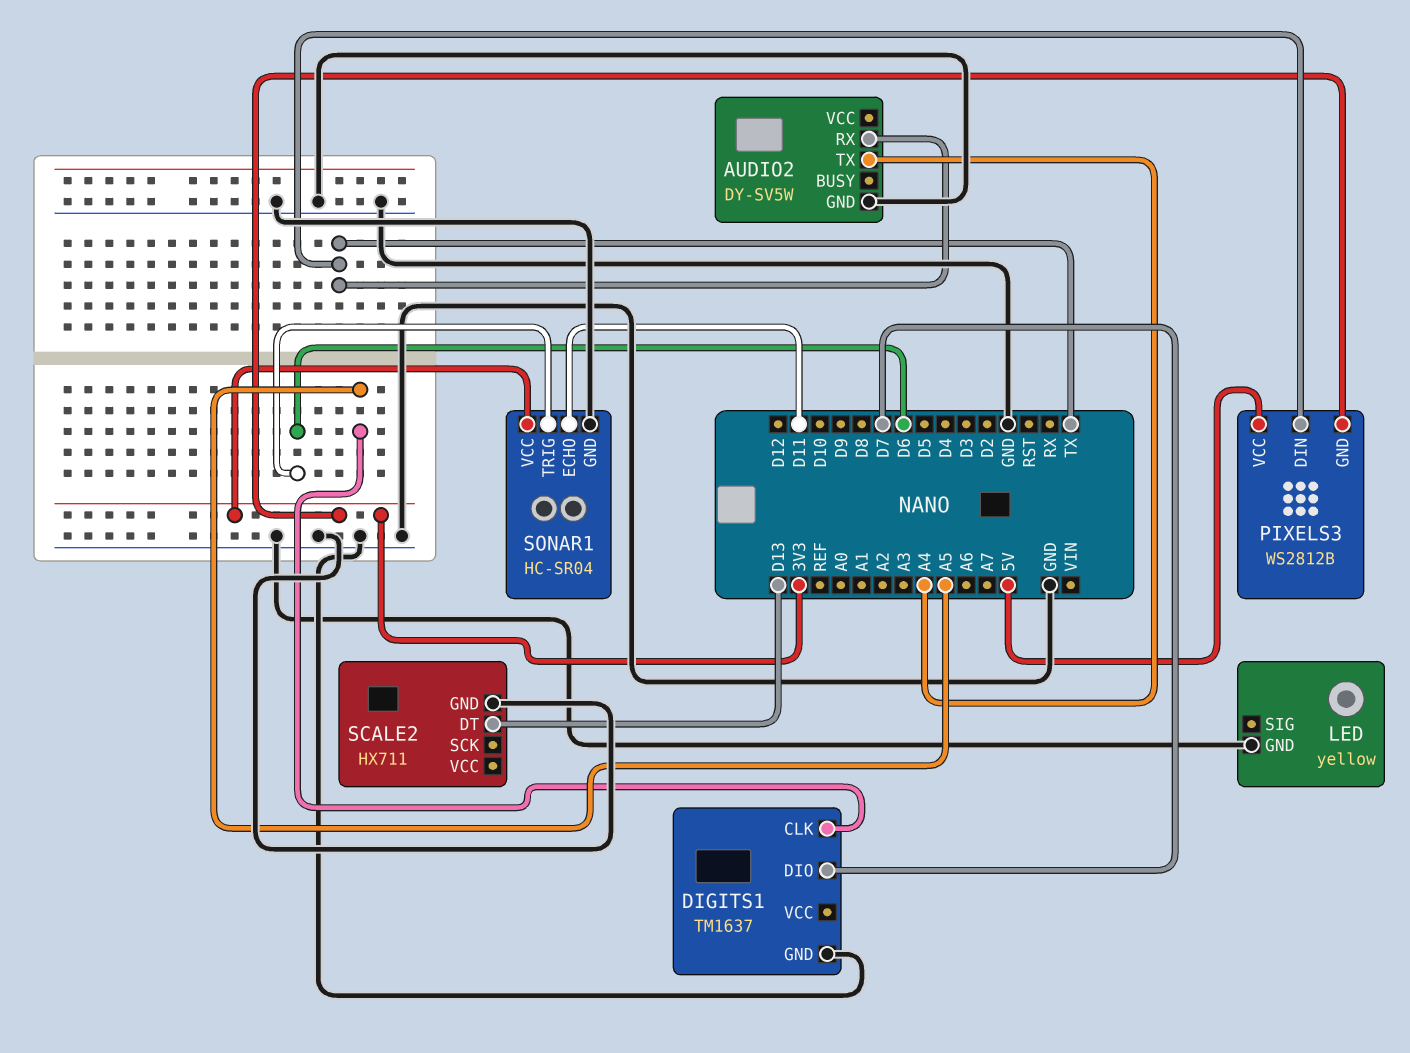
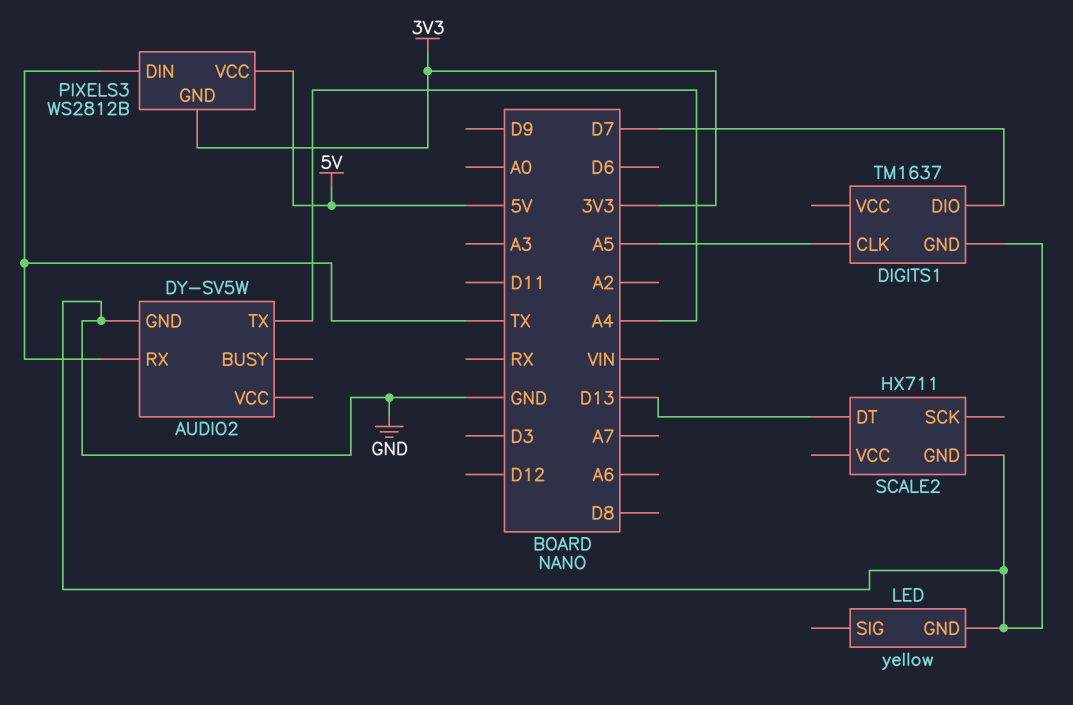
SONAR1: HC-SR04 -> none
SONAR1 pin ECHO: D11 -> none
SONAR1 pin GND: GND -> none
SONAR1 pin TRIG: D6 -> none
SONAR1 pin VCC: 3V3 -> none

